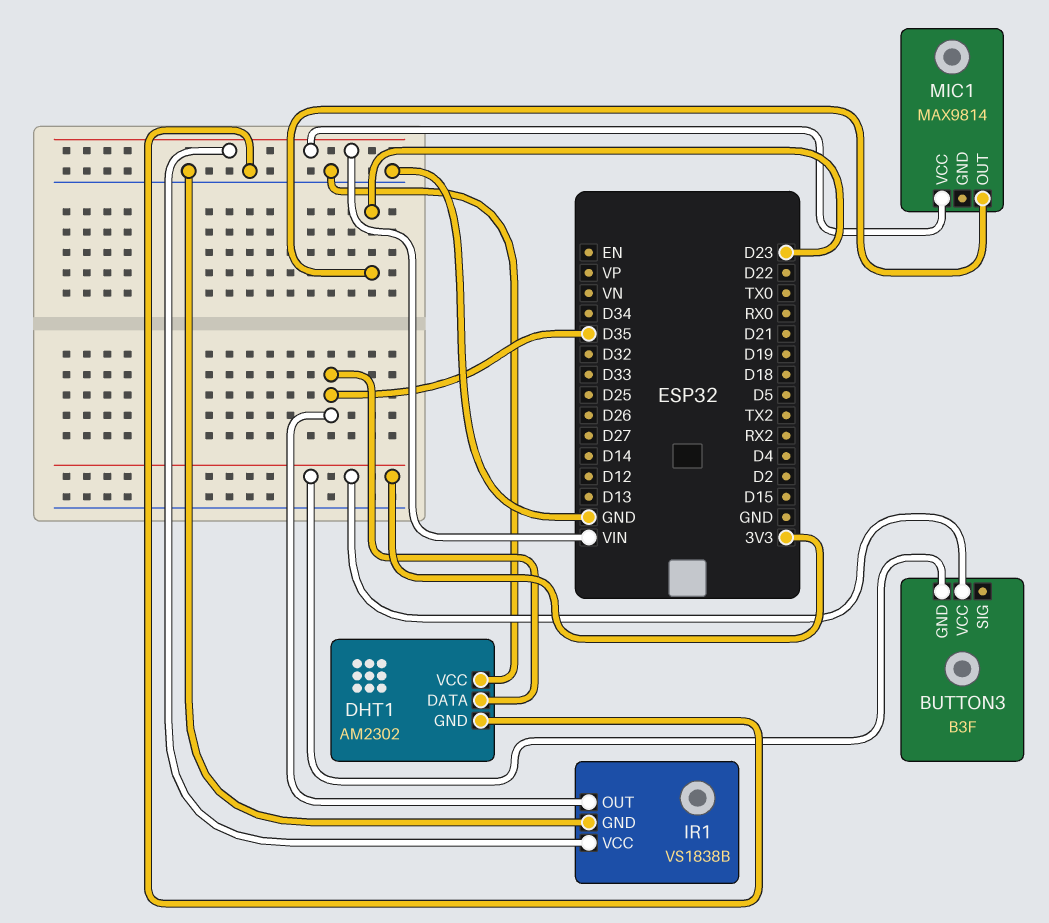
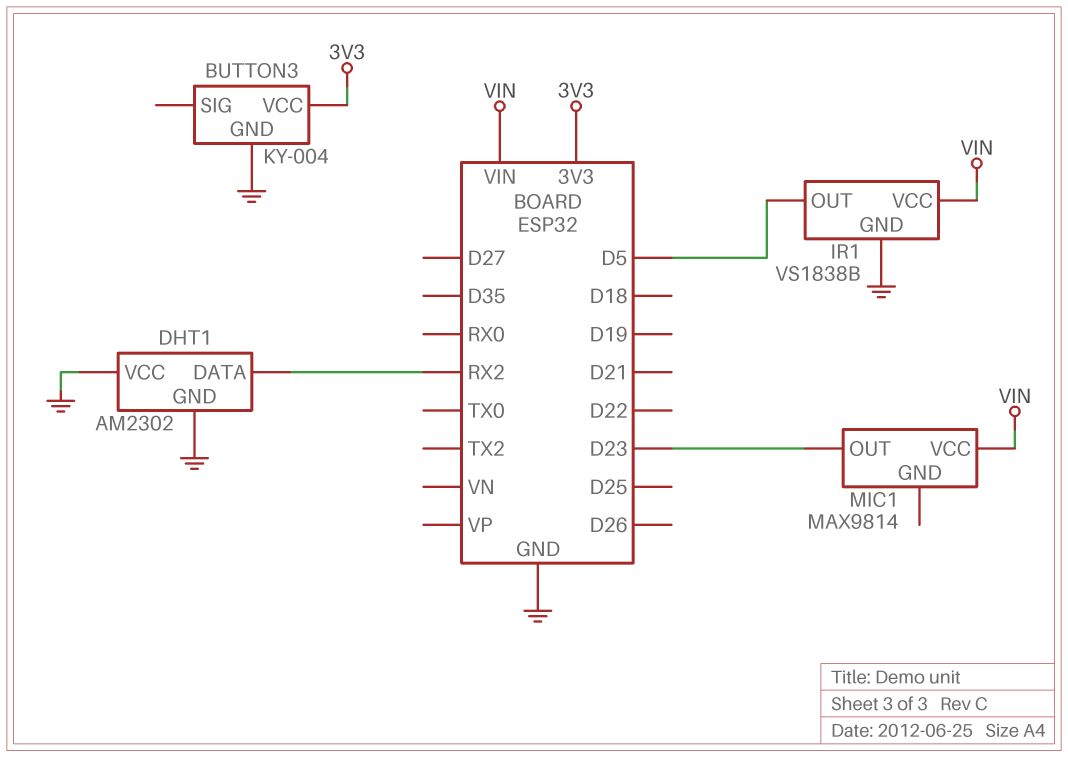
BUTTON3: B3F -> KY-004
BUTTON3 pin GND: 3V3 -> GND
DHT1 pin DATA: D35 -> RX2
IR1 pin OUT: D35 -> D5

